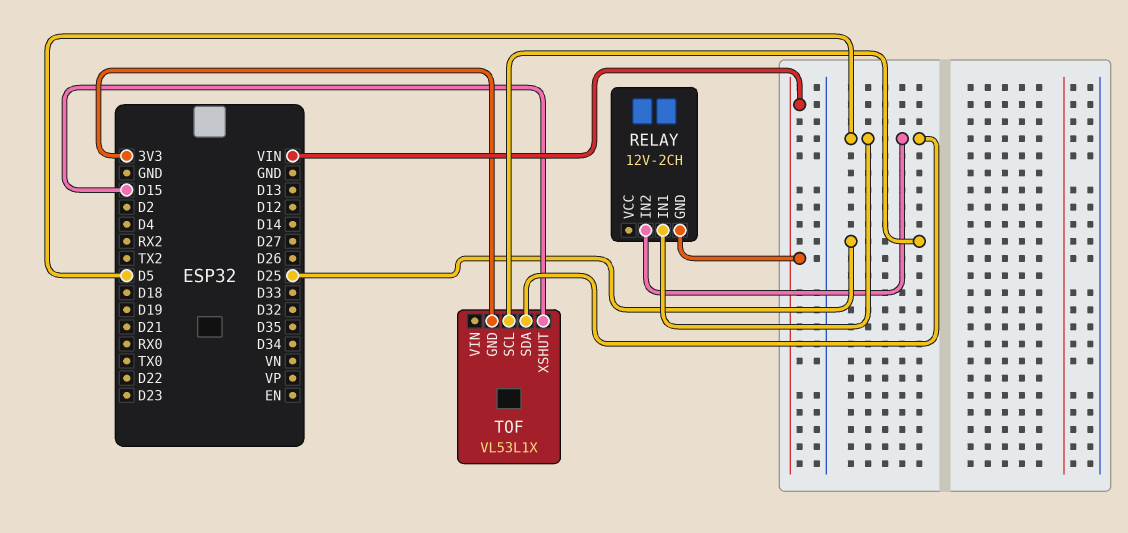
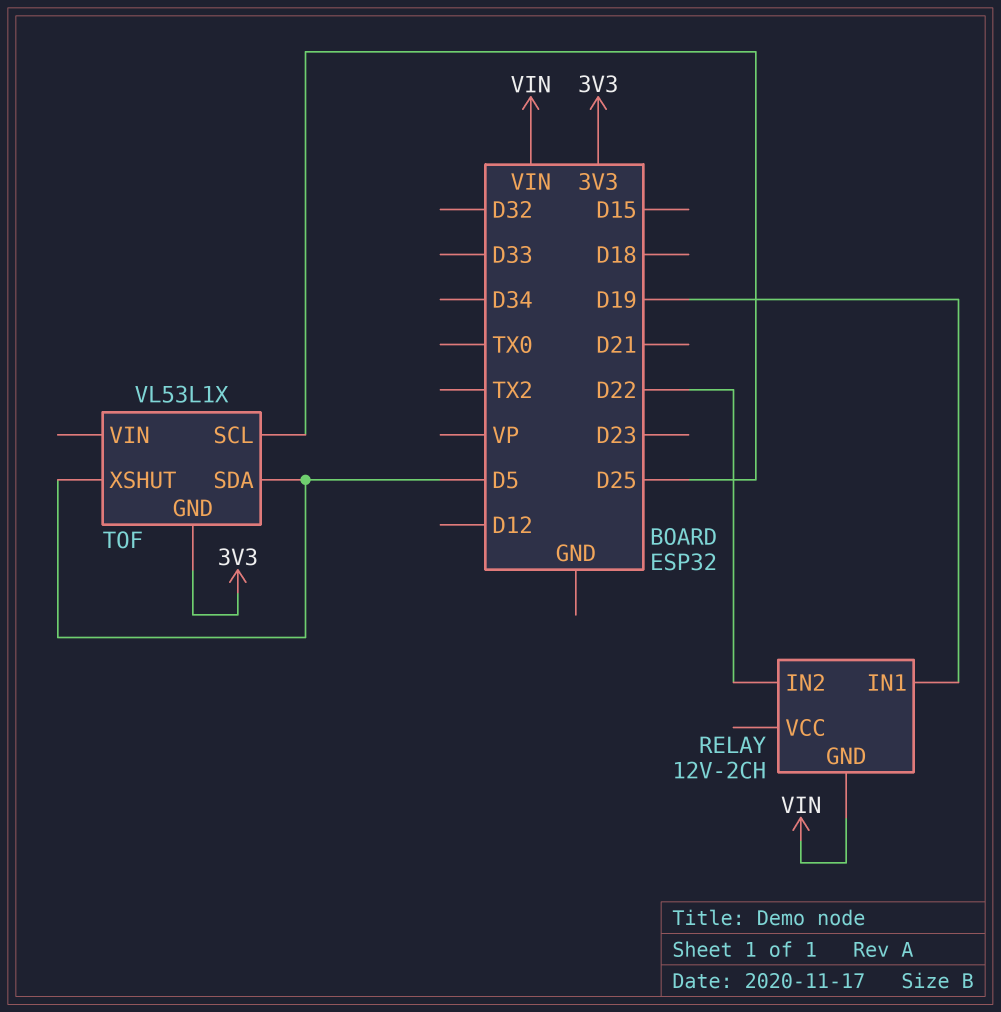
RELAY pin IN1: D5 -> D19
RELAY pin IN2: D5 -> D22
TOF pin XSHUT: D15 -> D5

